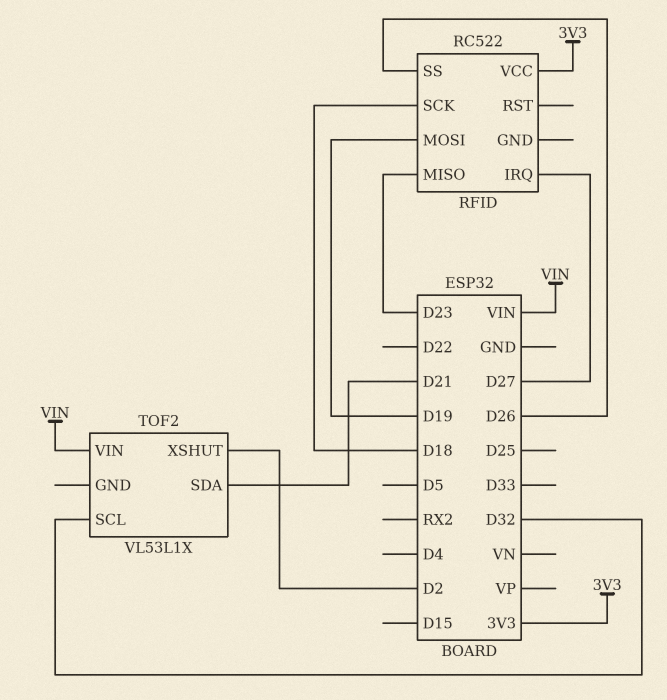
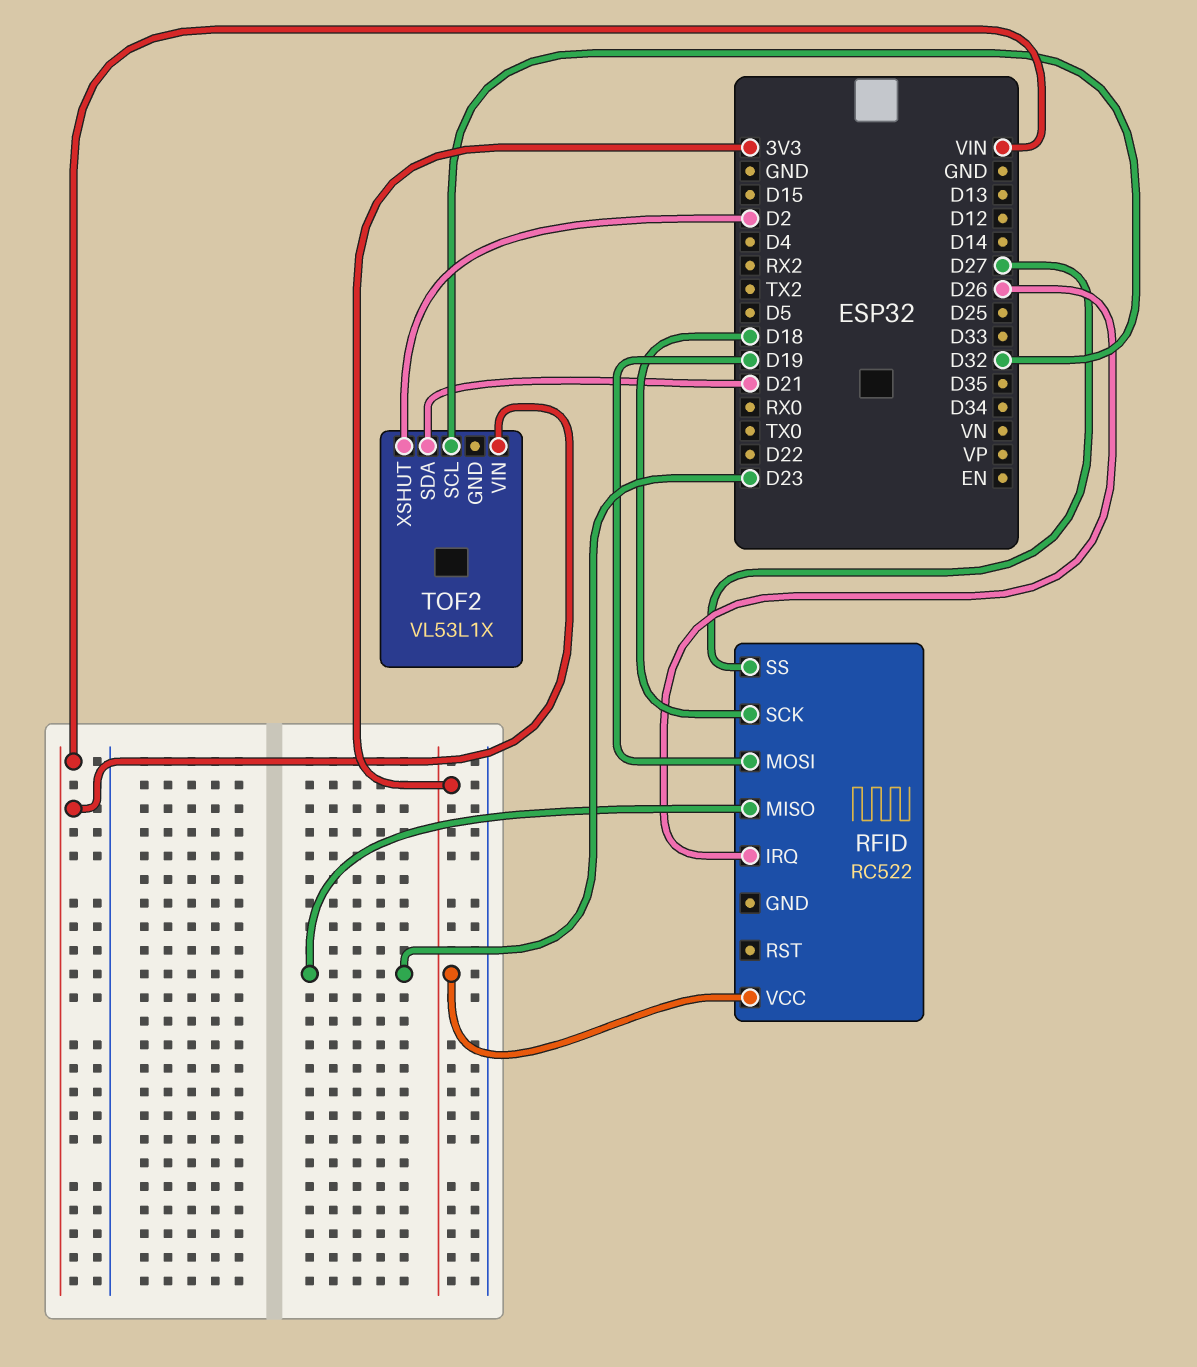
RFID pin IRQ: D27 -> D26
RFID pin SS: D26 -> D27

